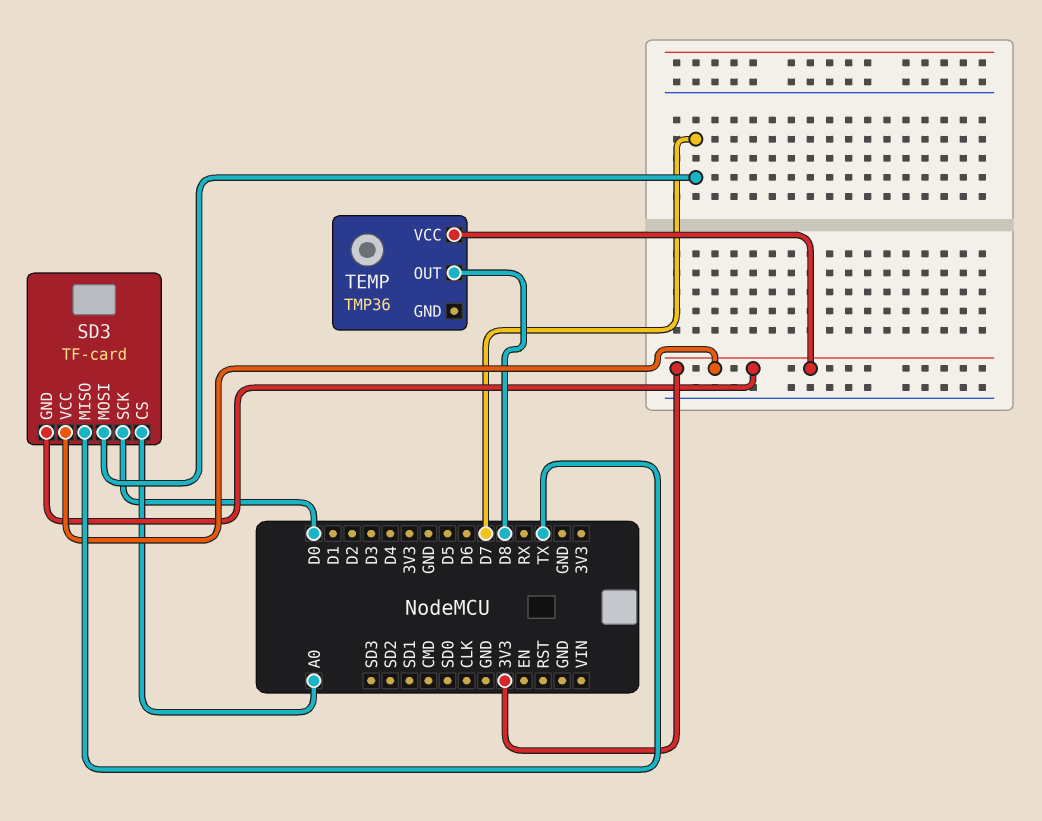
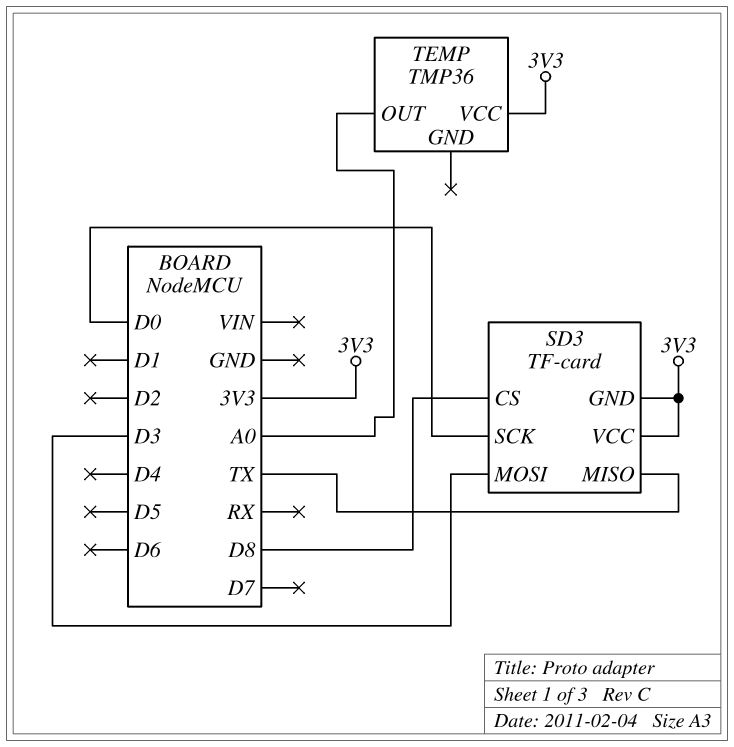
SD3 pin CS: A0 -> D8
SD3 pin MOSI: D7 -> D3
TEMP pin OUT: D8 -> A0

